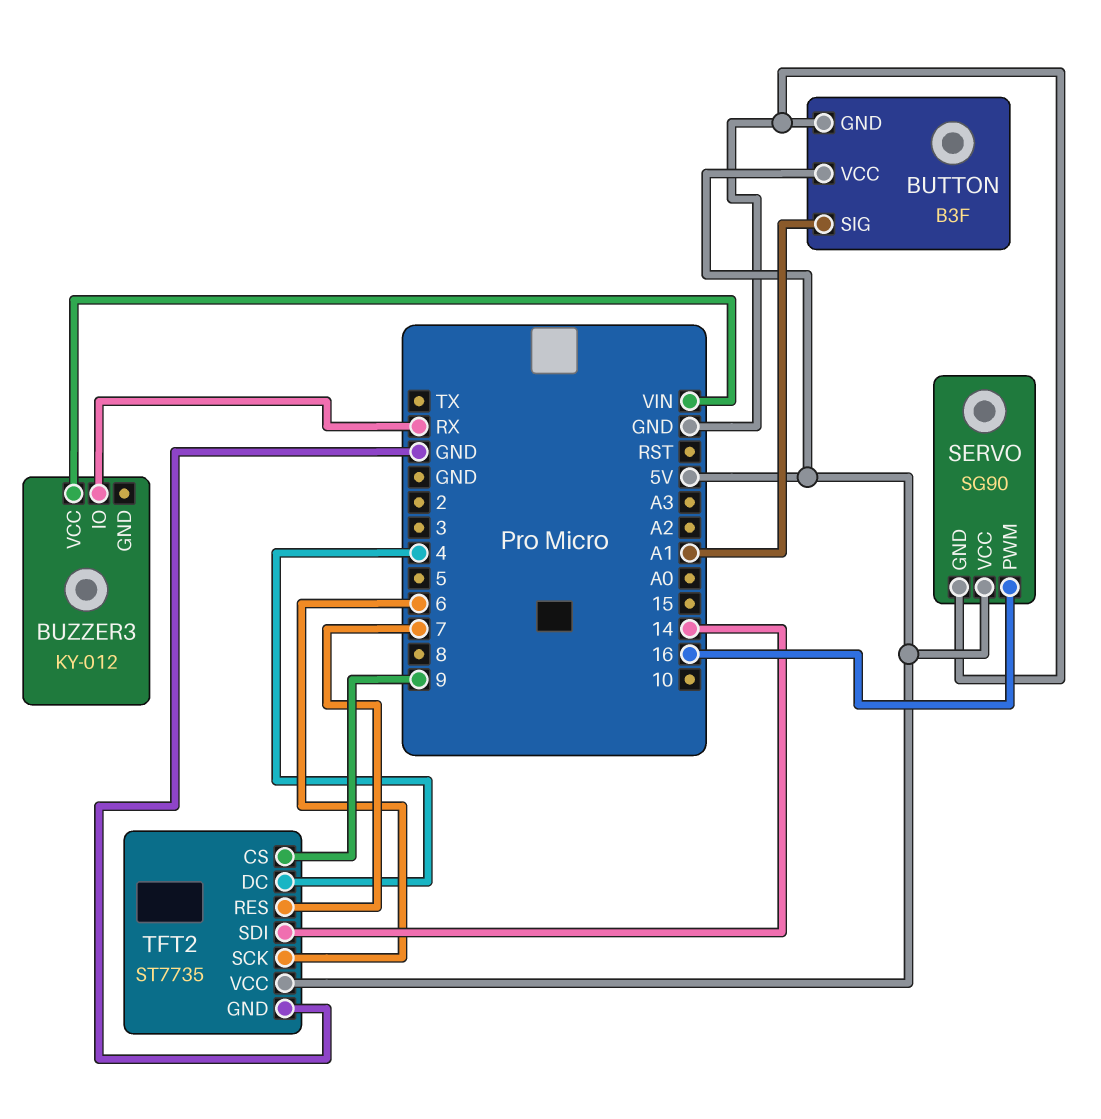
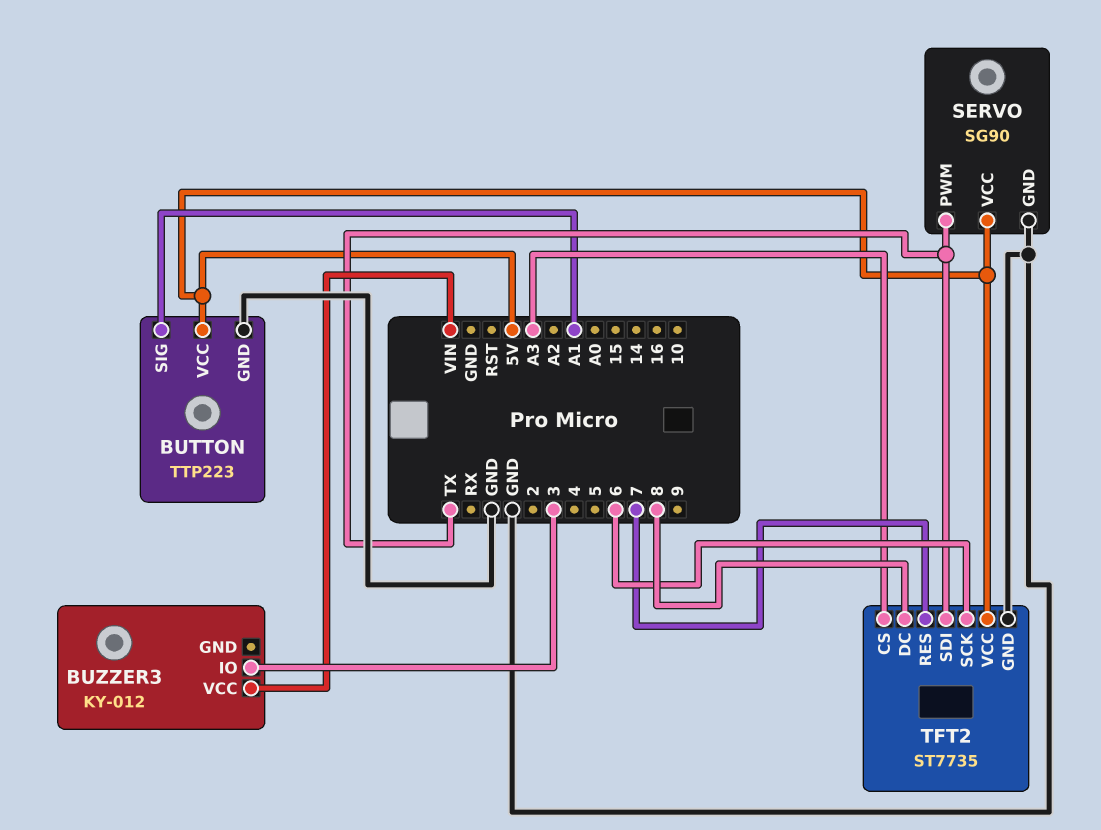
BUTTON: B3F -> TTP223
BUZZER3 pin IO: RX -> 3
SERVO pin PWM: 16 -> TX
TFT2 pin CS: 9 -> A3
TFT2 pin DC: 4 -> 8
TFT2 pin SDI: 14 -> TX

